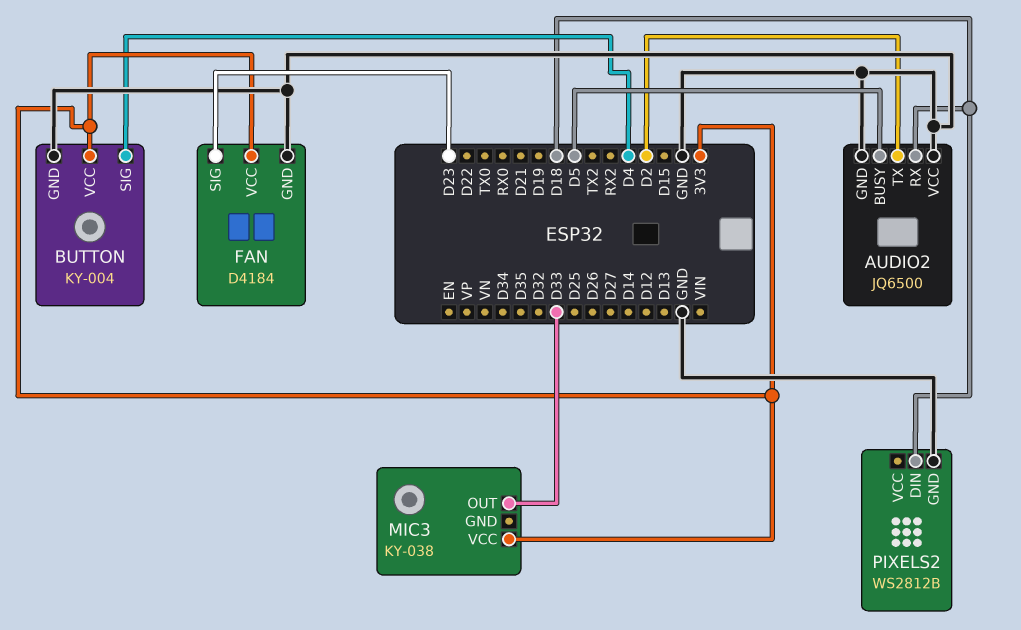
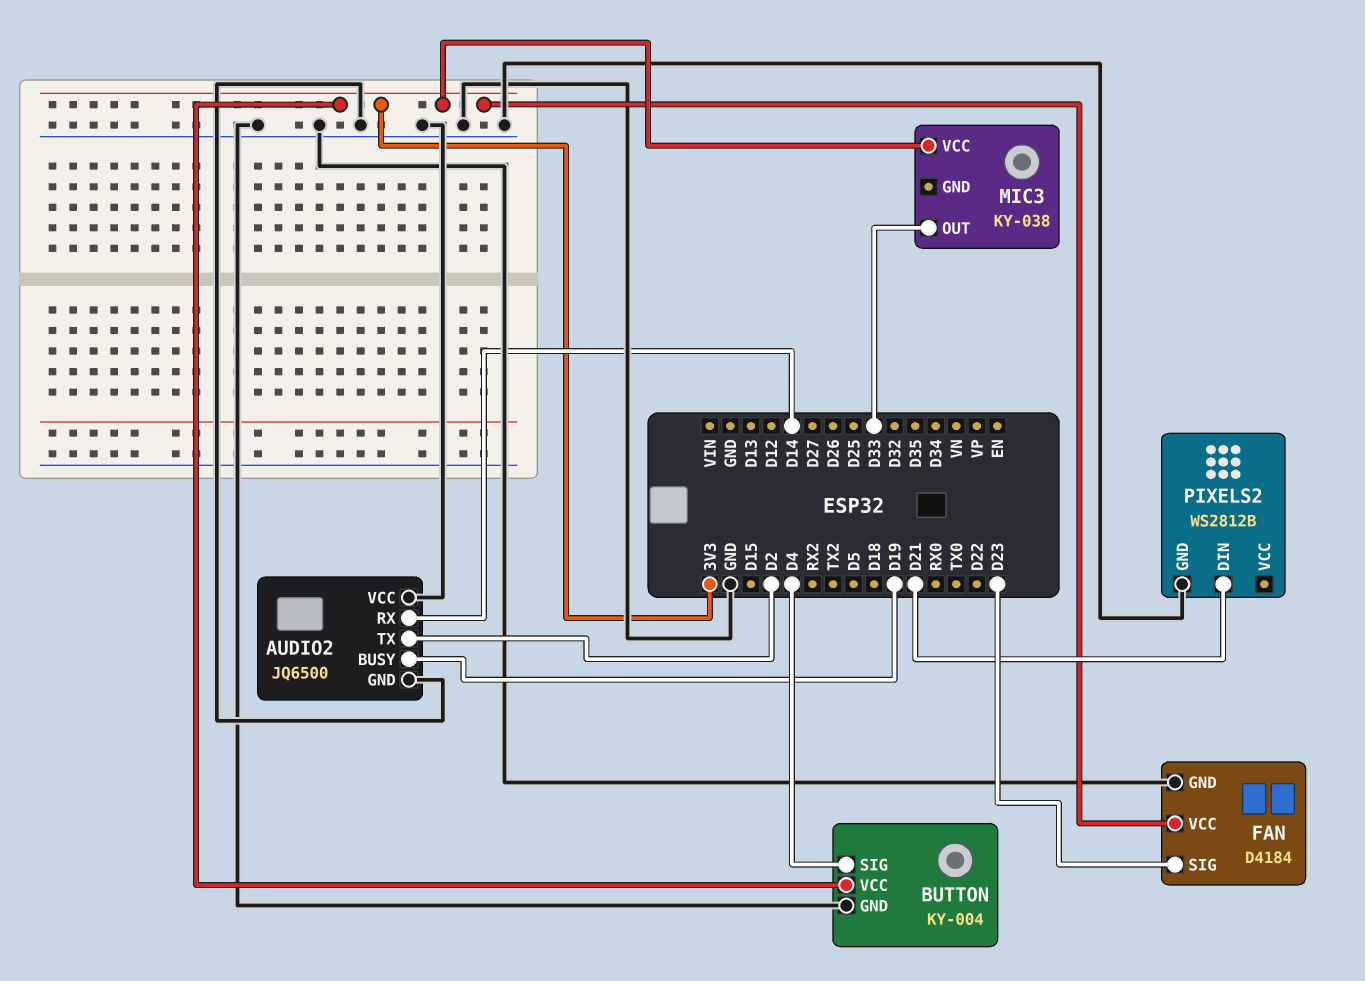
AUDIO2 pin BUSY: D5 -> D19
AUDIO2 pin RX: D18 -> D14
PIXELS2 pin DIN: D18 -> D21

